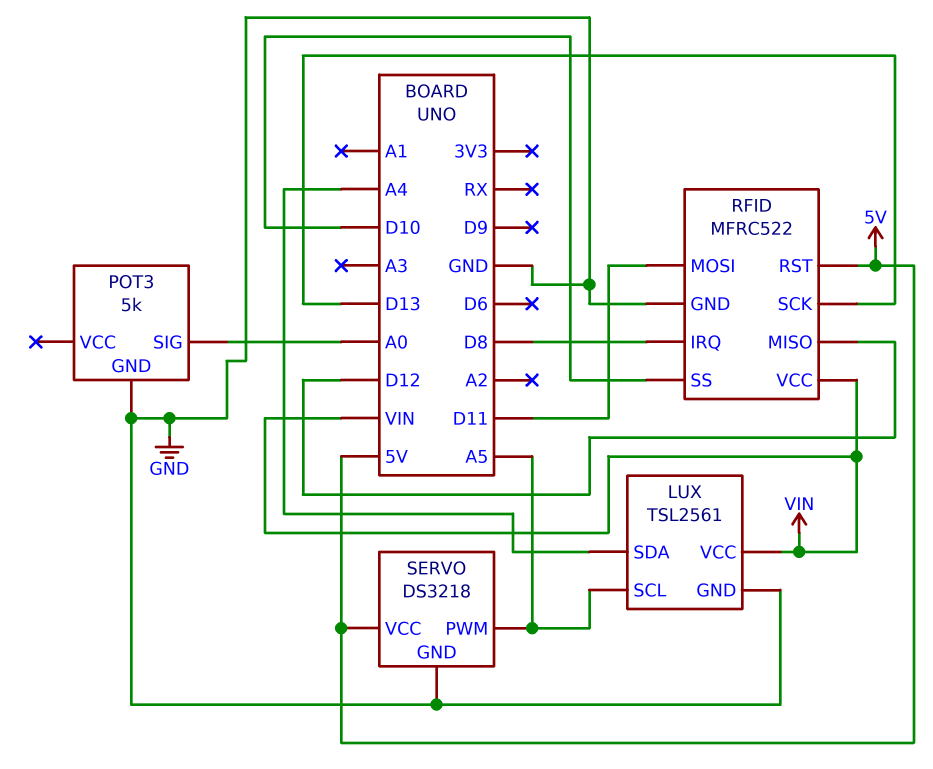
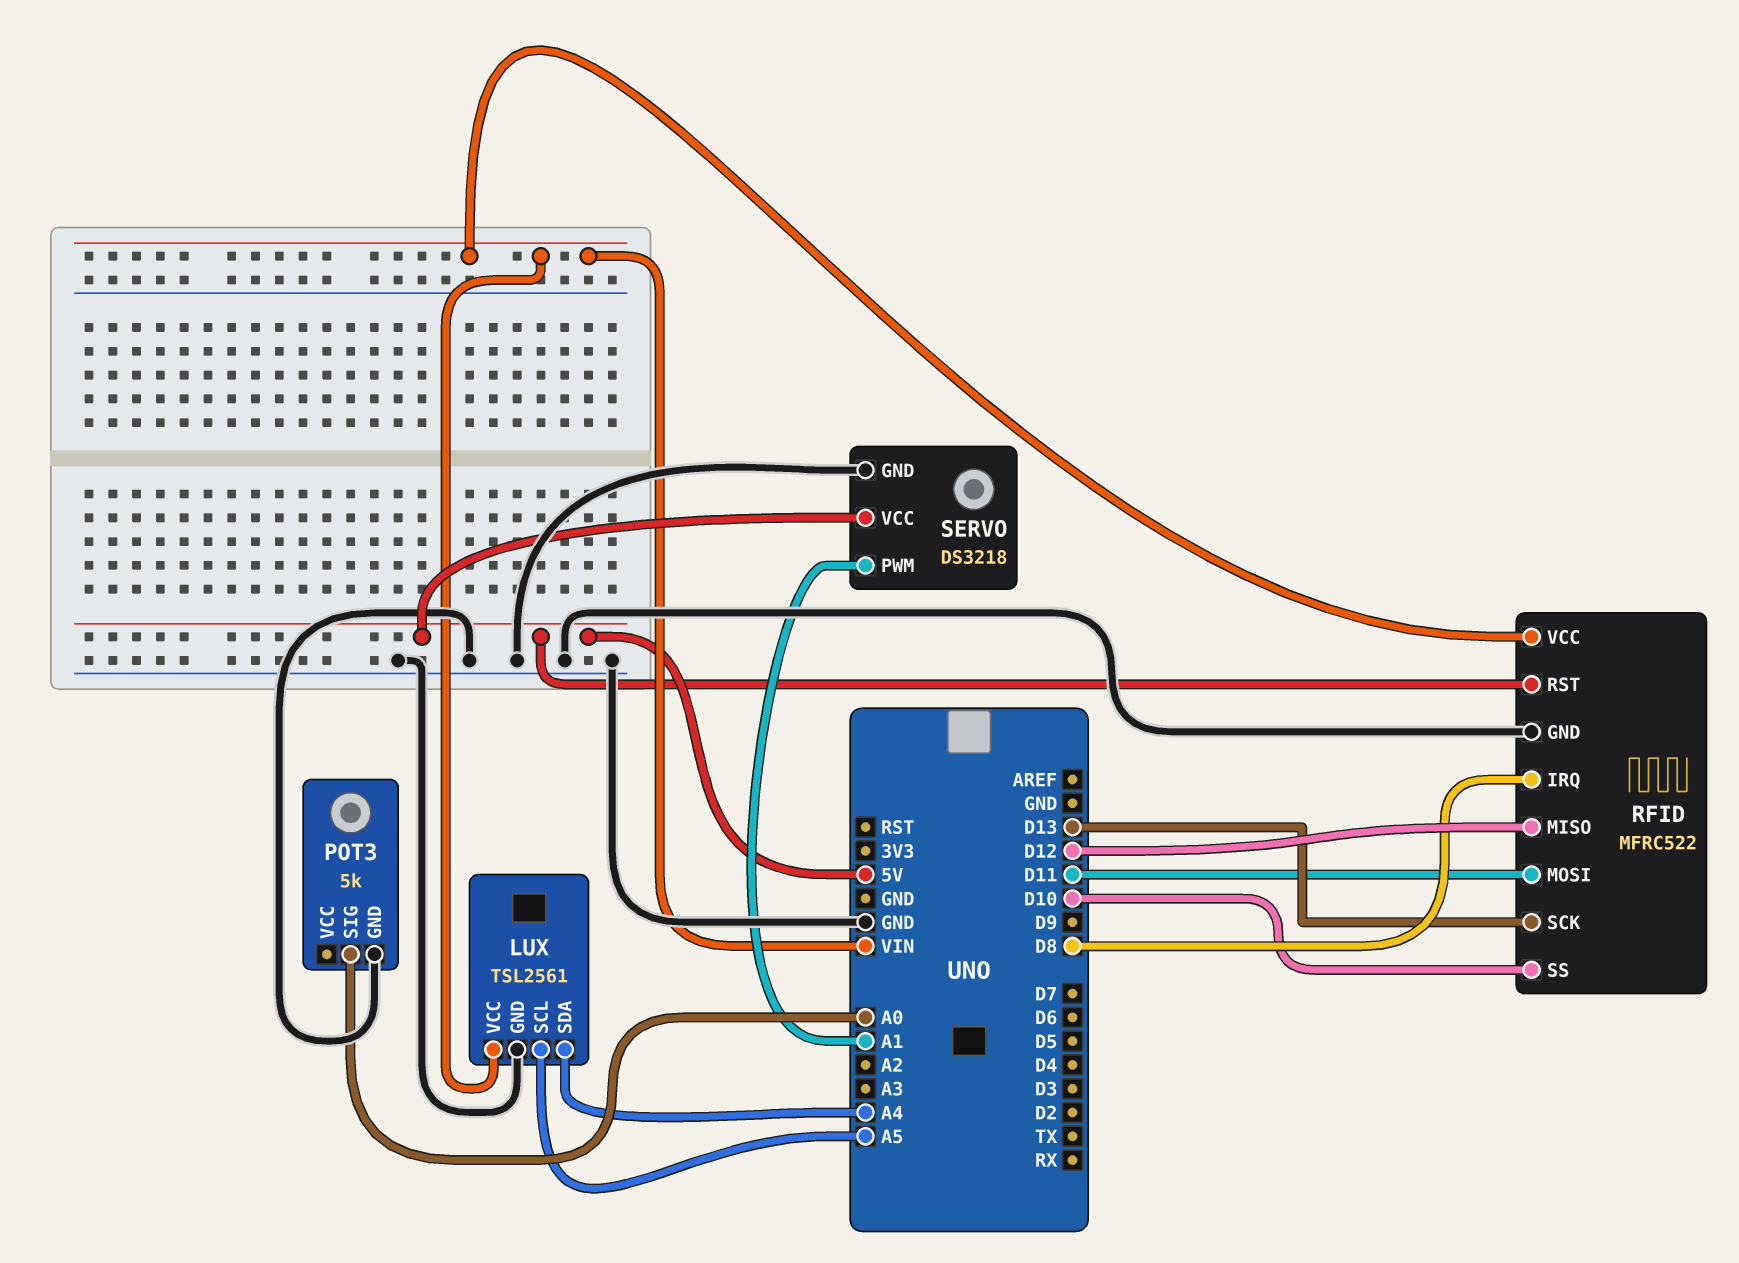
SERVO pin PWM: A5 -> A1

